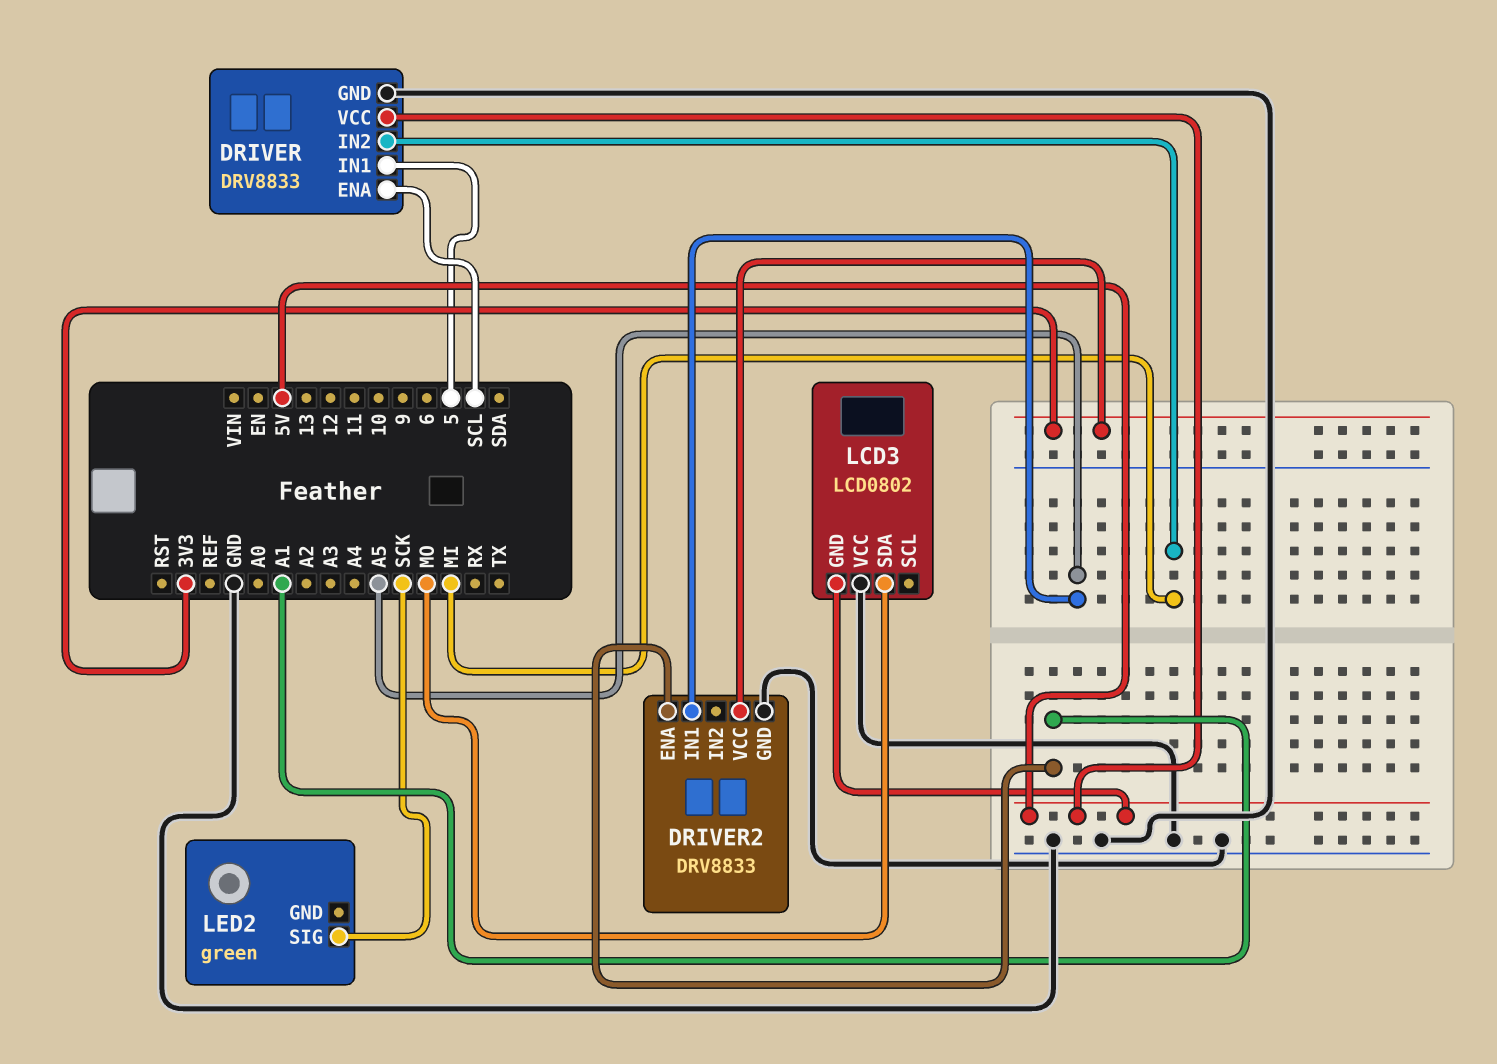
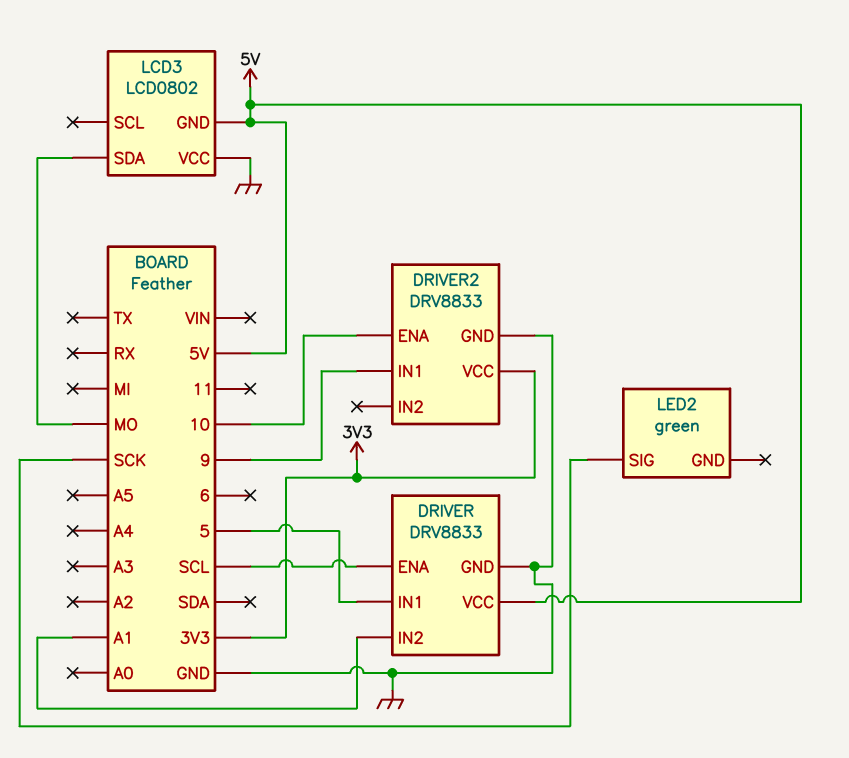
DRIVER pin IN2: MI -> A1
DRIVER2 pin ENA: A1 -> 10
DRIVER2 pin IN1: A5 -> 9

